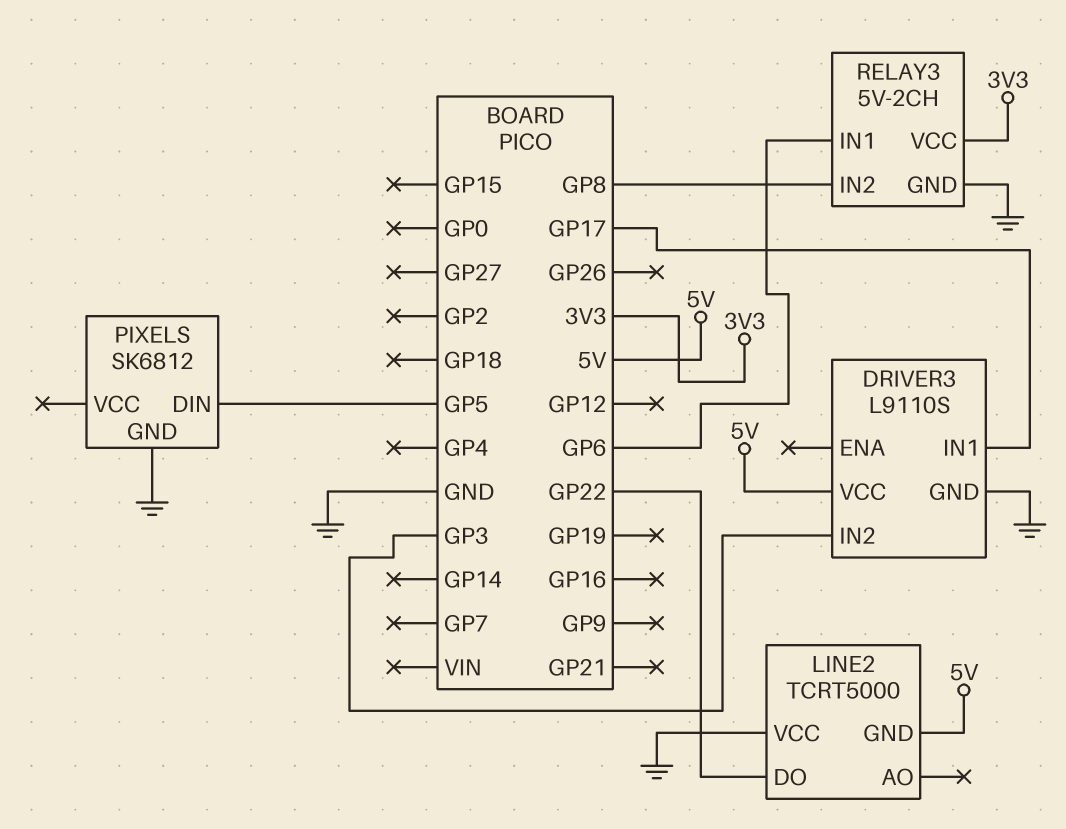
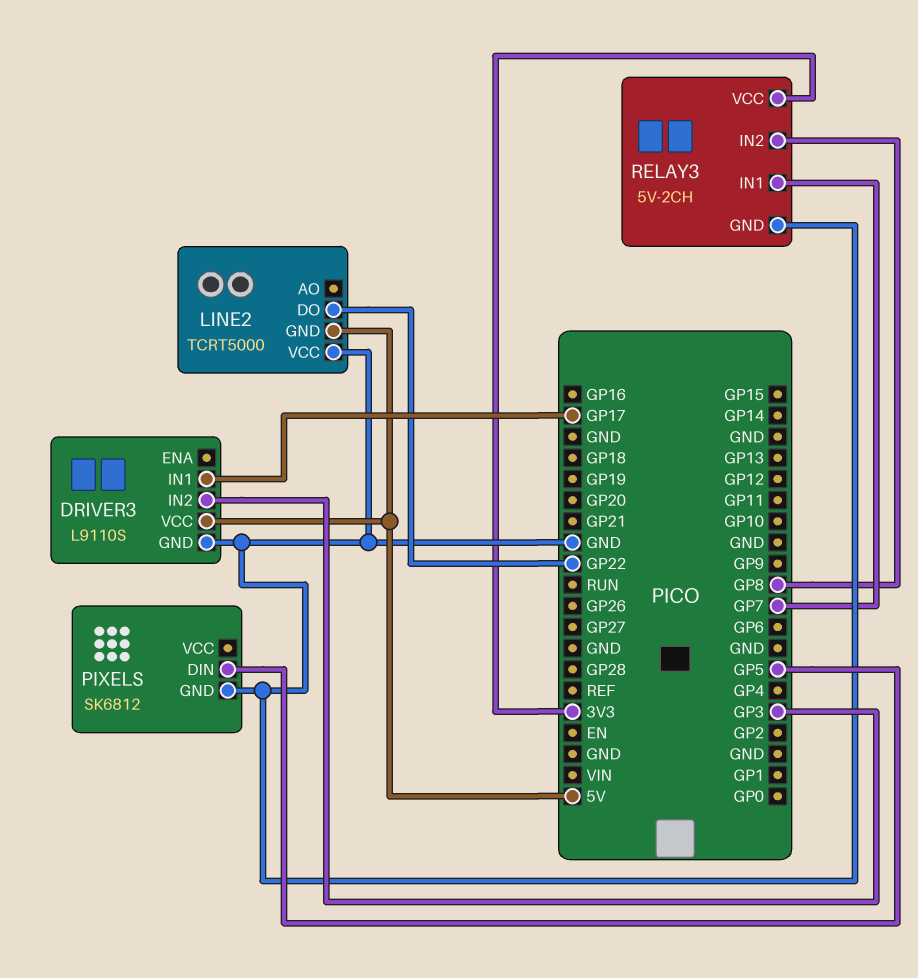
RELAY3 pin IN1: GP6 -> GP7

